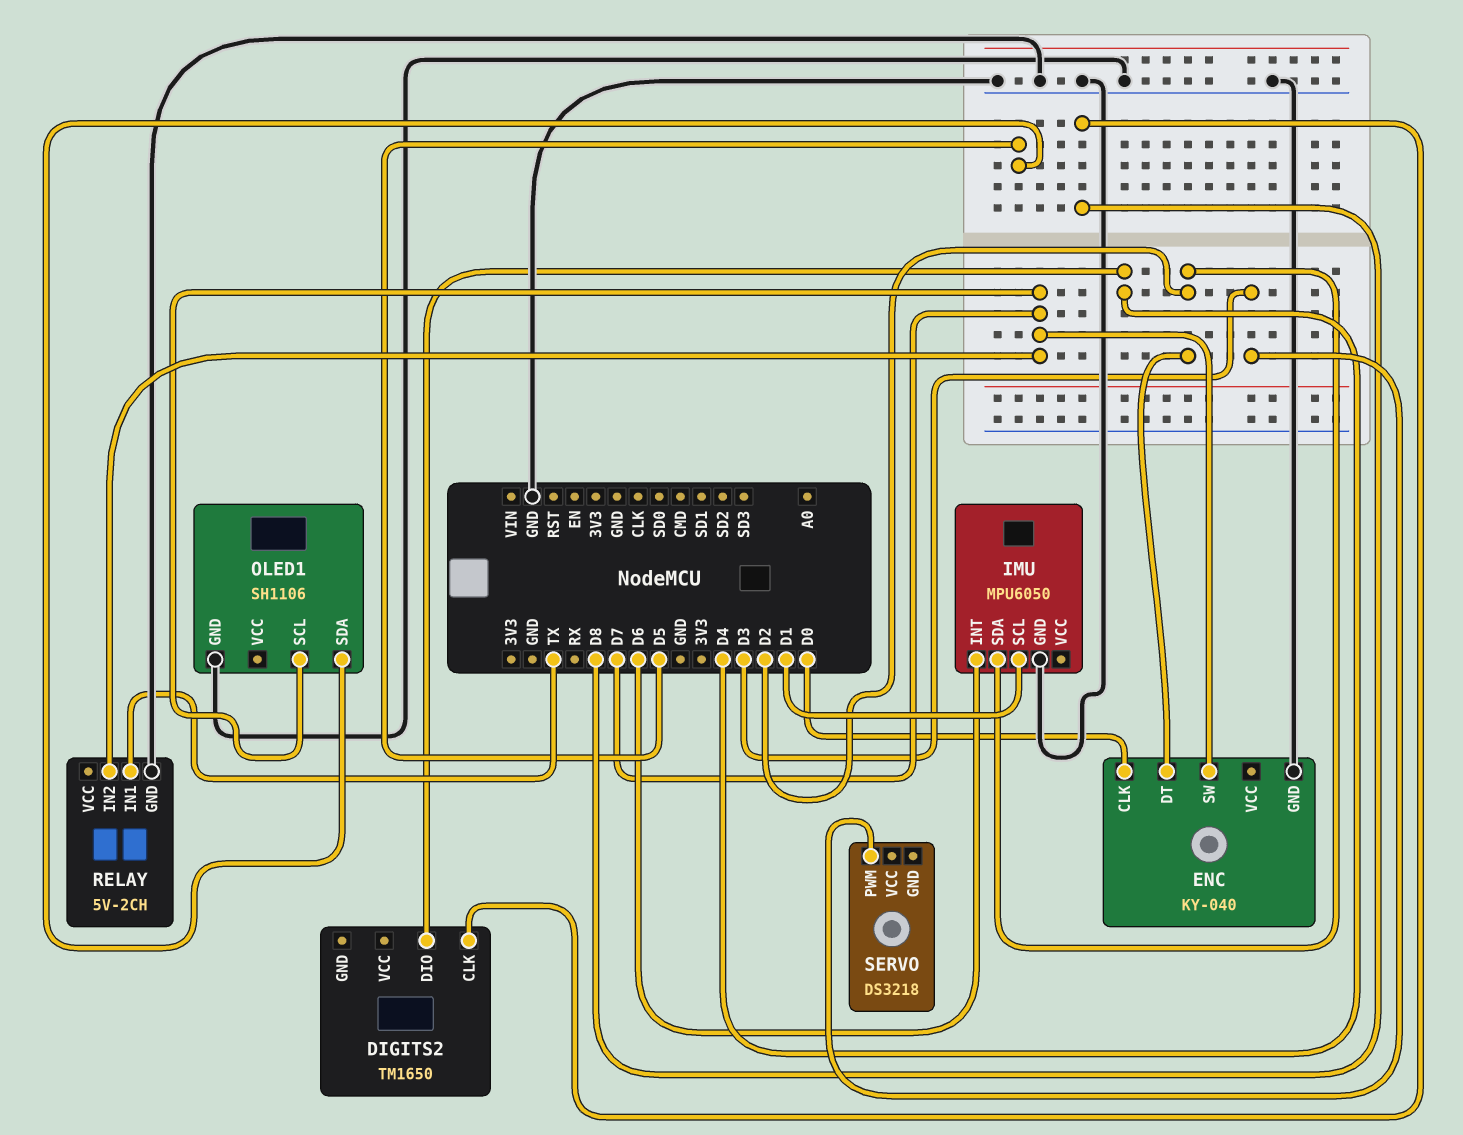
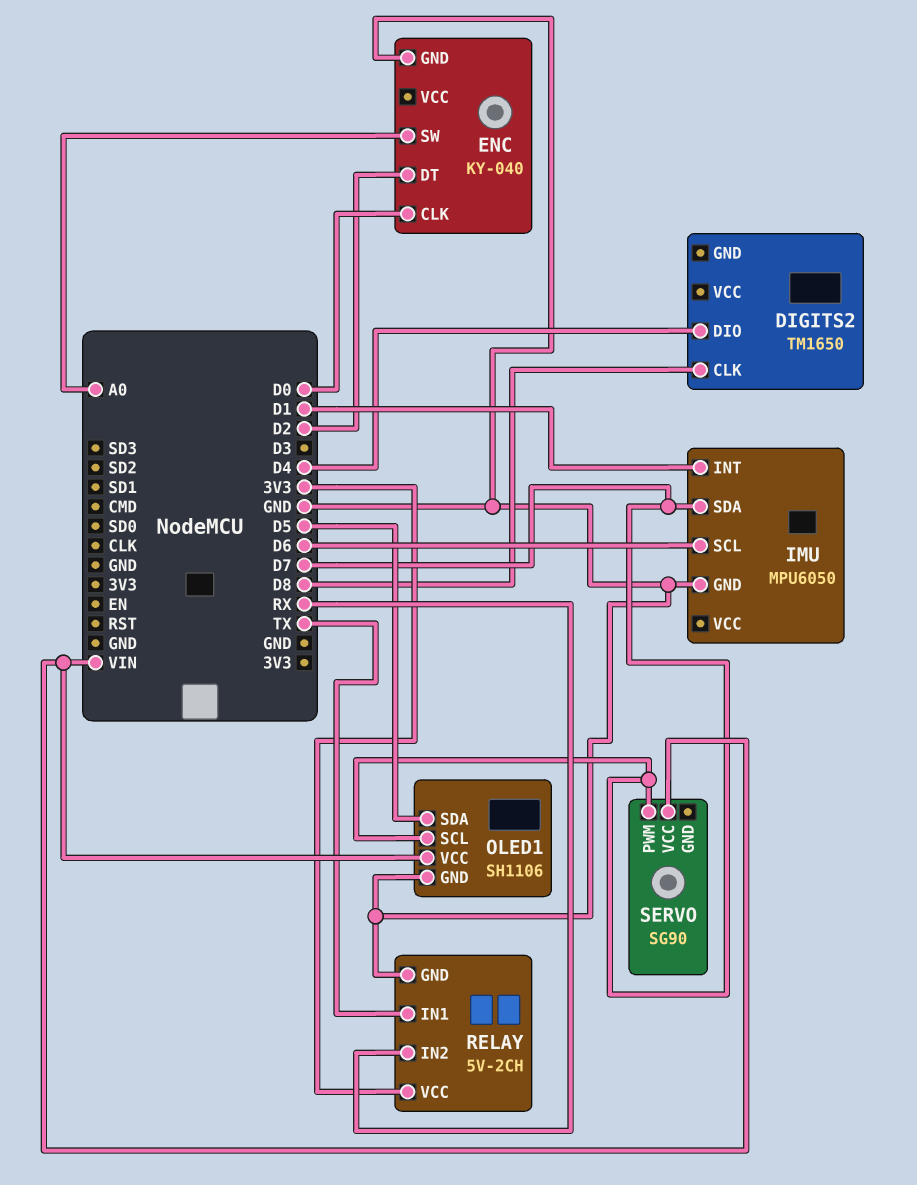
ENC pin SW: D7 -> A0
IMU pin INT: D6 -> D1
IMU pin SCL: D1 -> D6
IMU pin SDA: D2 -> D7
OLED1 pin VCC: none -> VIN
RELAY pin IN2: D7 -> RX
RELAY pin VCC: none -> 3V3
SERVO: DS3218 -> SG90
SERVO pin PWM: D3 -> D7
SERVO pin VCC: none -> VIN

